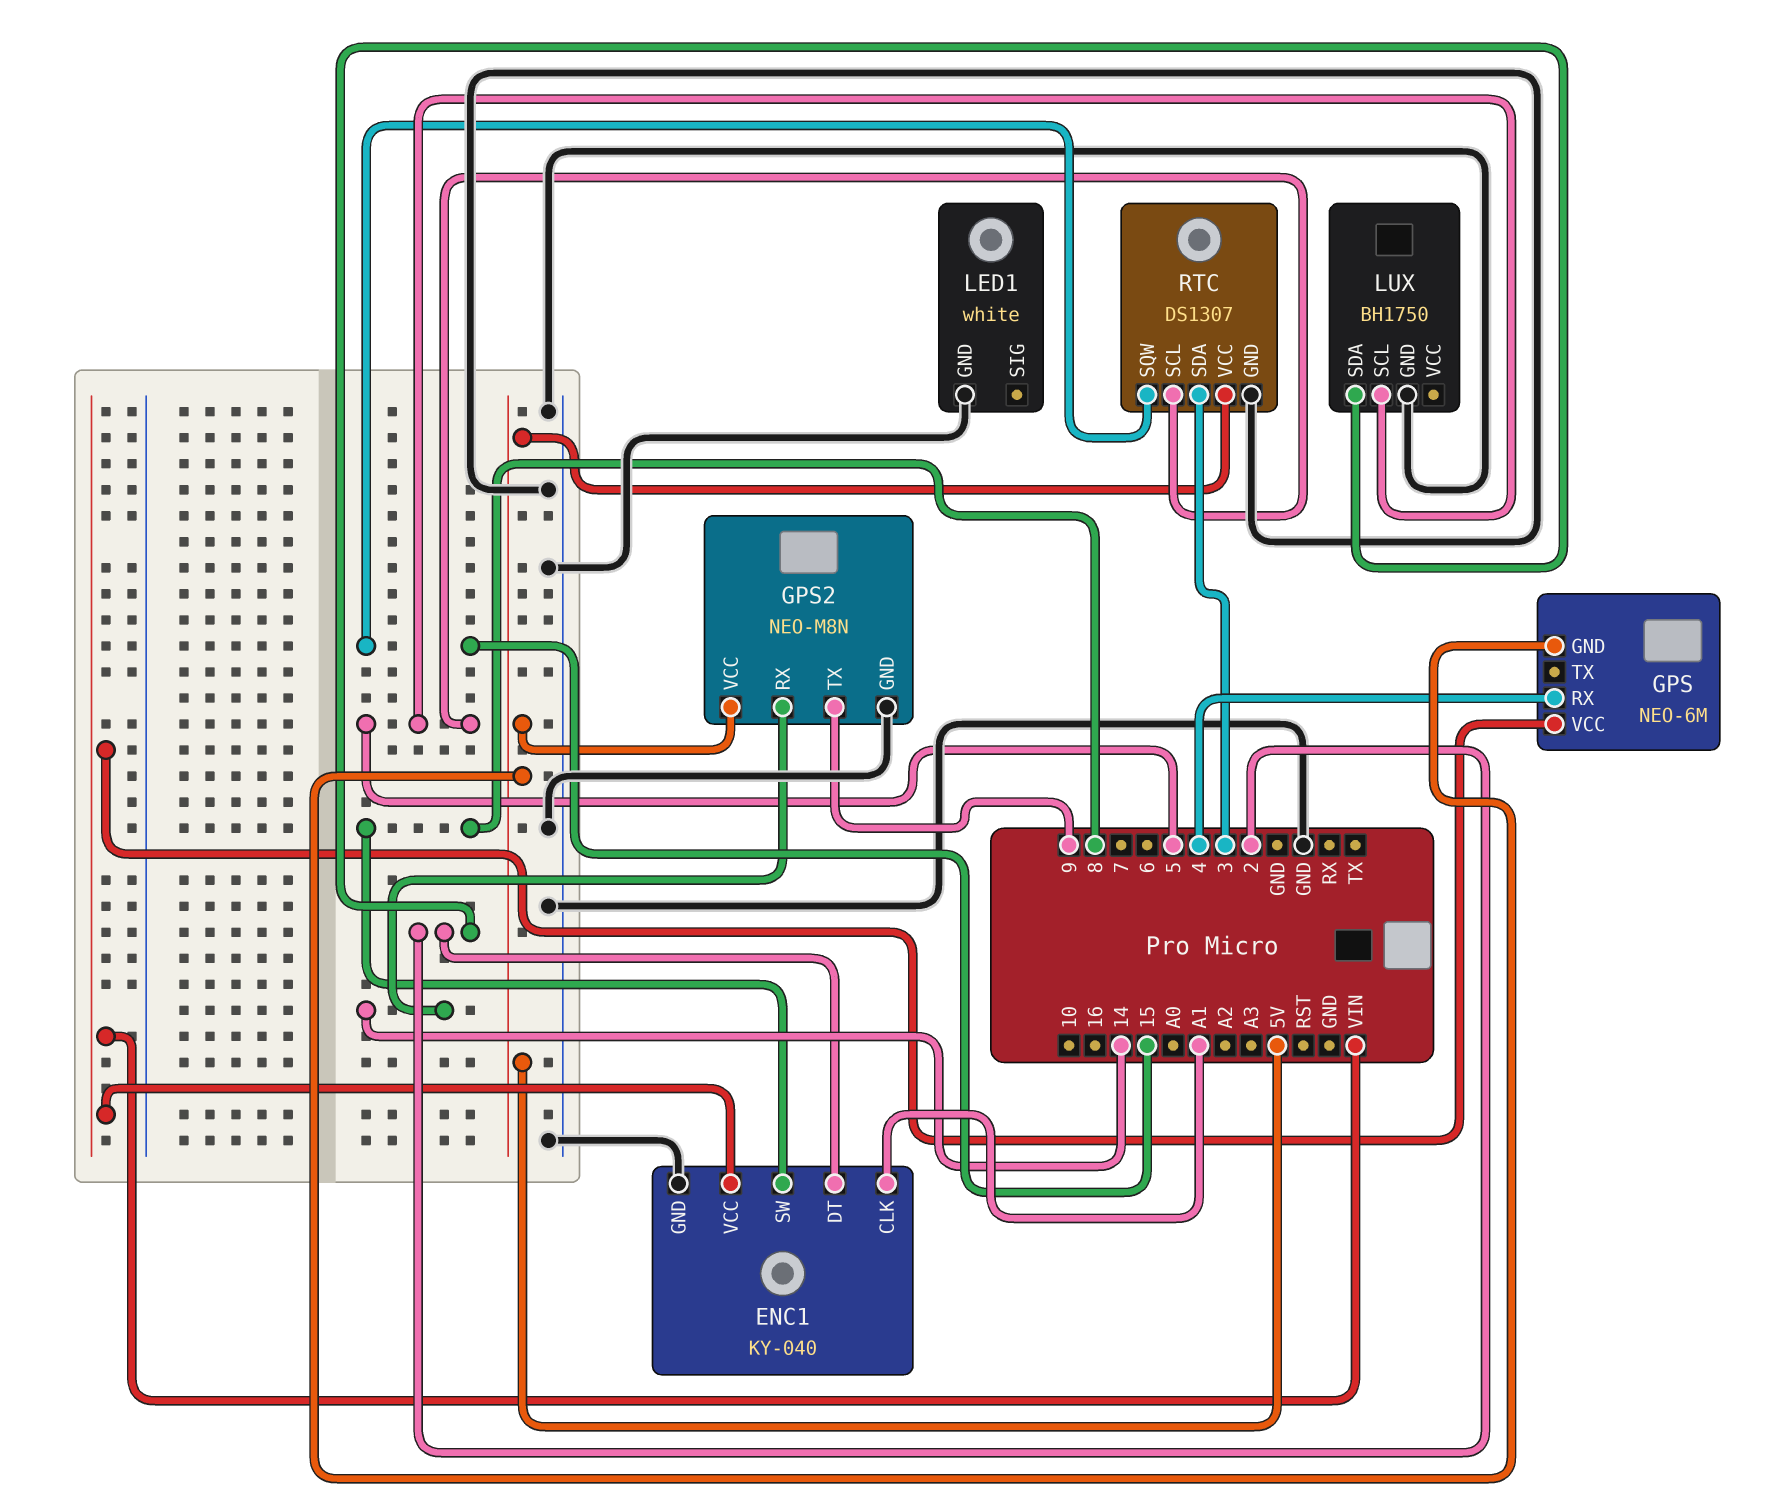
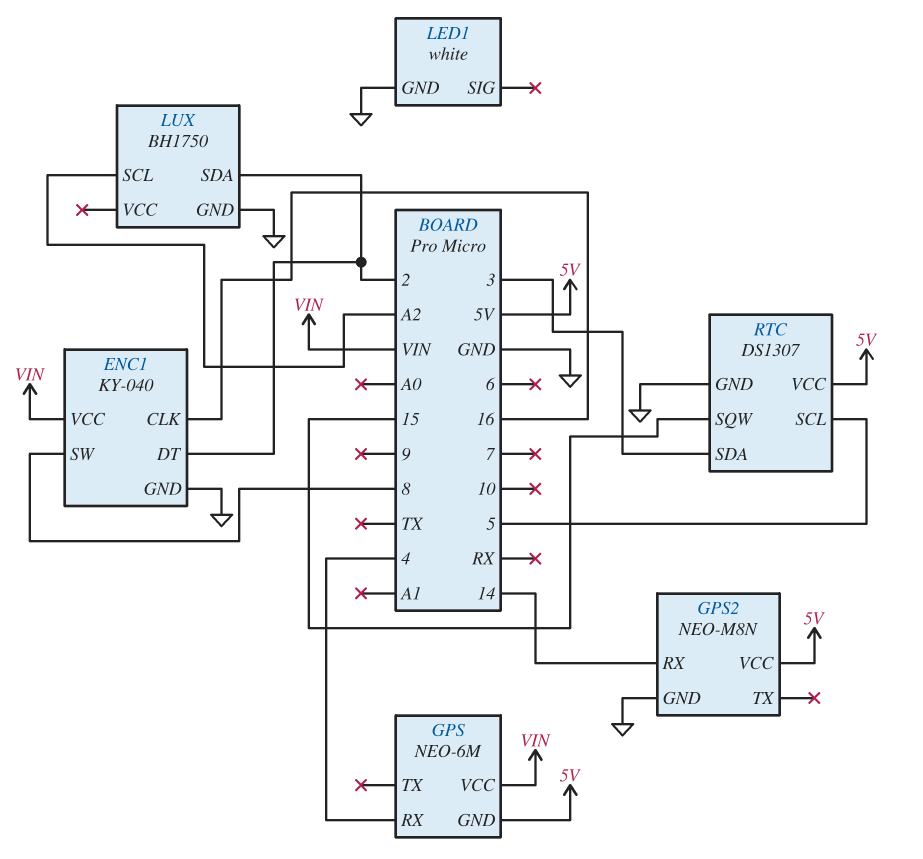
ENC1 pin CLK: A1 -> 16
GPS2 pin TX: 9 -> none
LUX pin SCL: 5 -> A2

